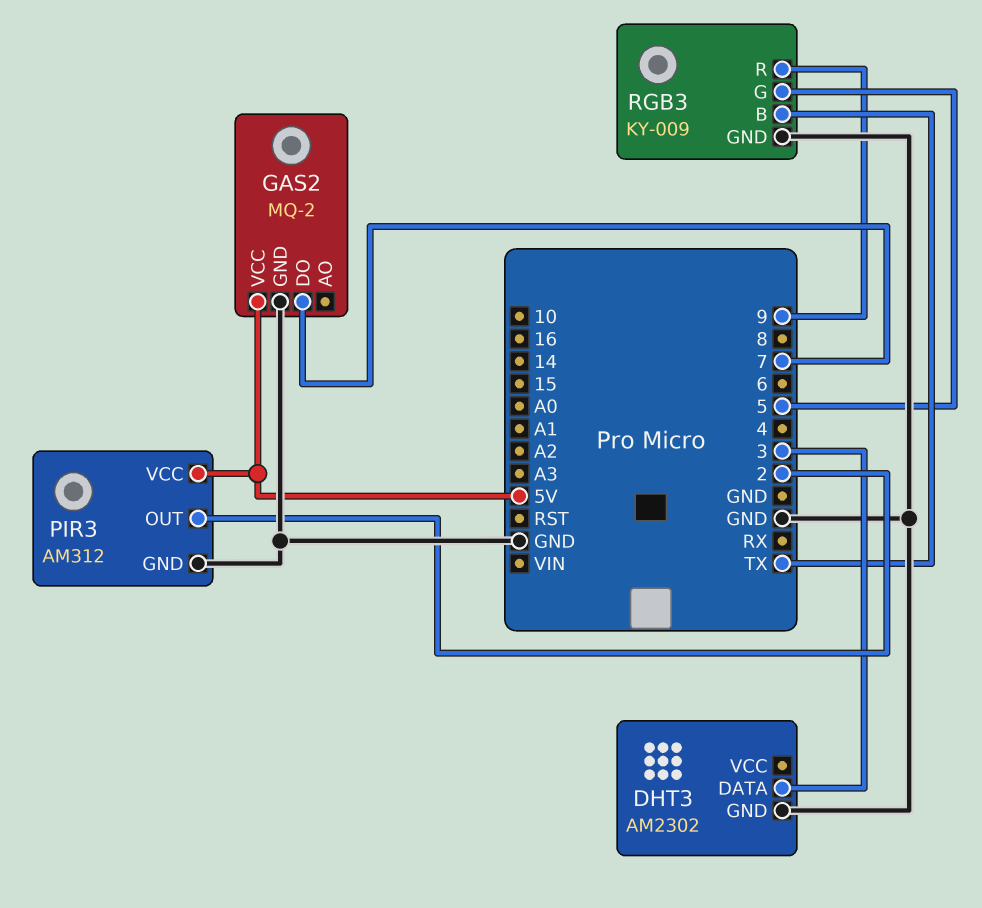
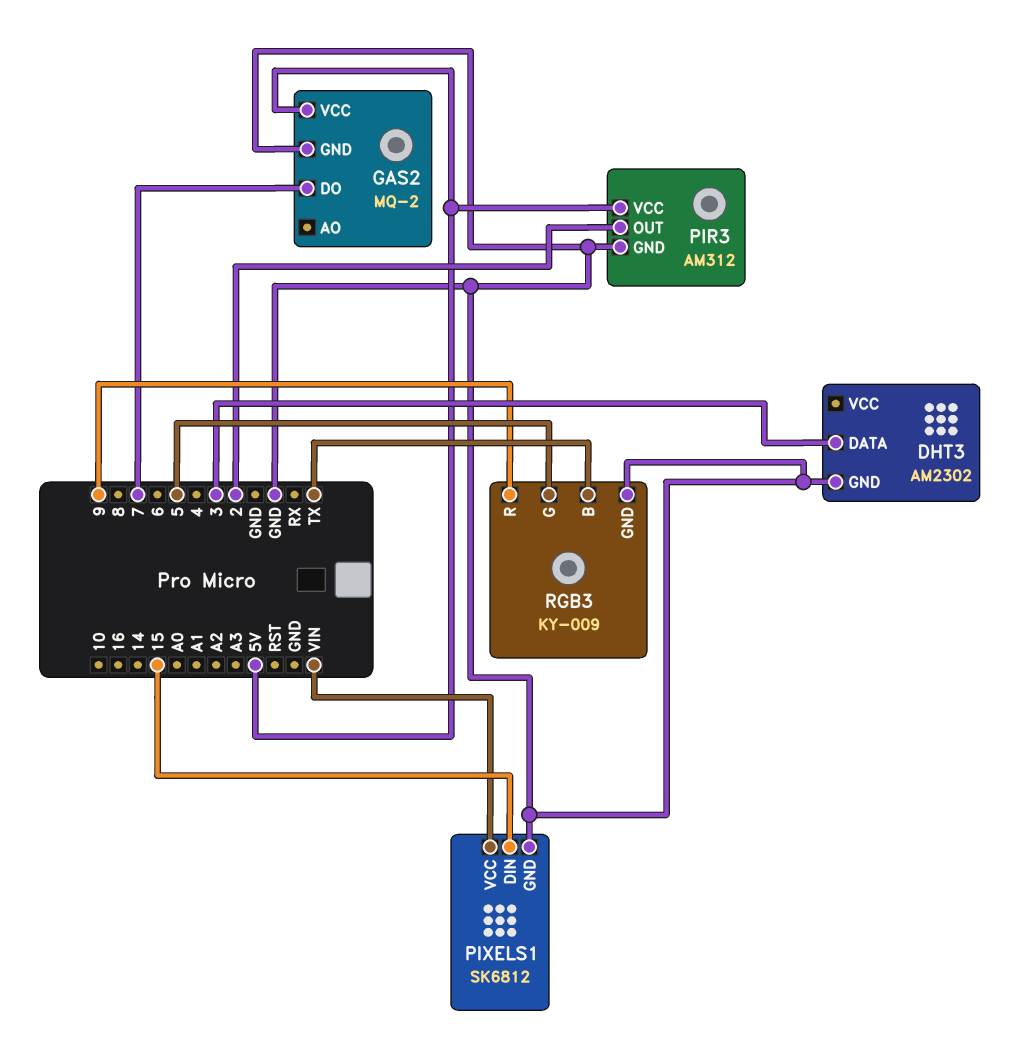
PIXELS1: none -> SK6812
PIXELS1 pin DIN: none -> 15
PIXELS1 pin GND: none -> GND
PIXELS1 pin VCC: none -> VIN

